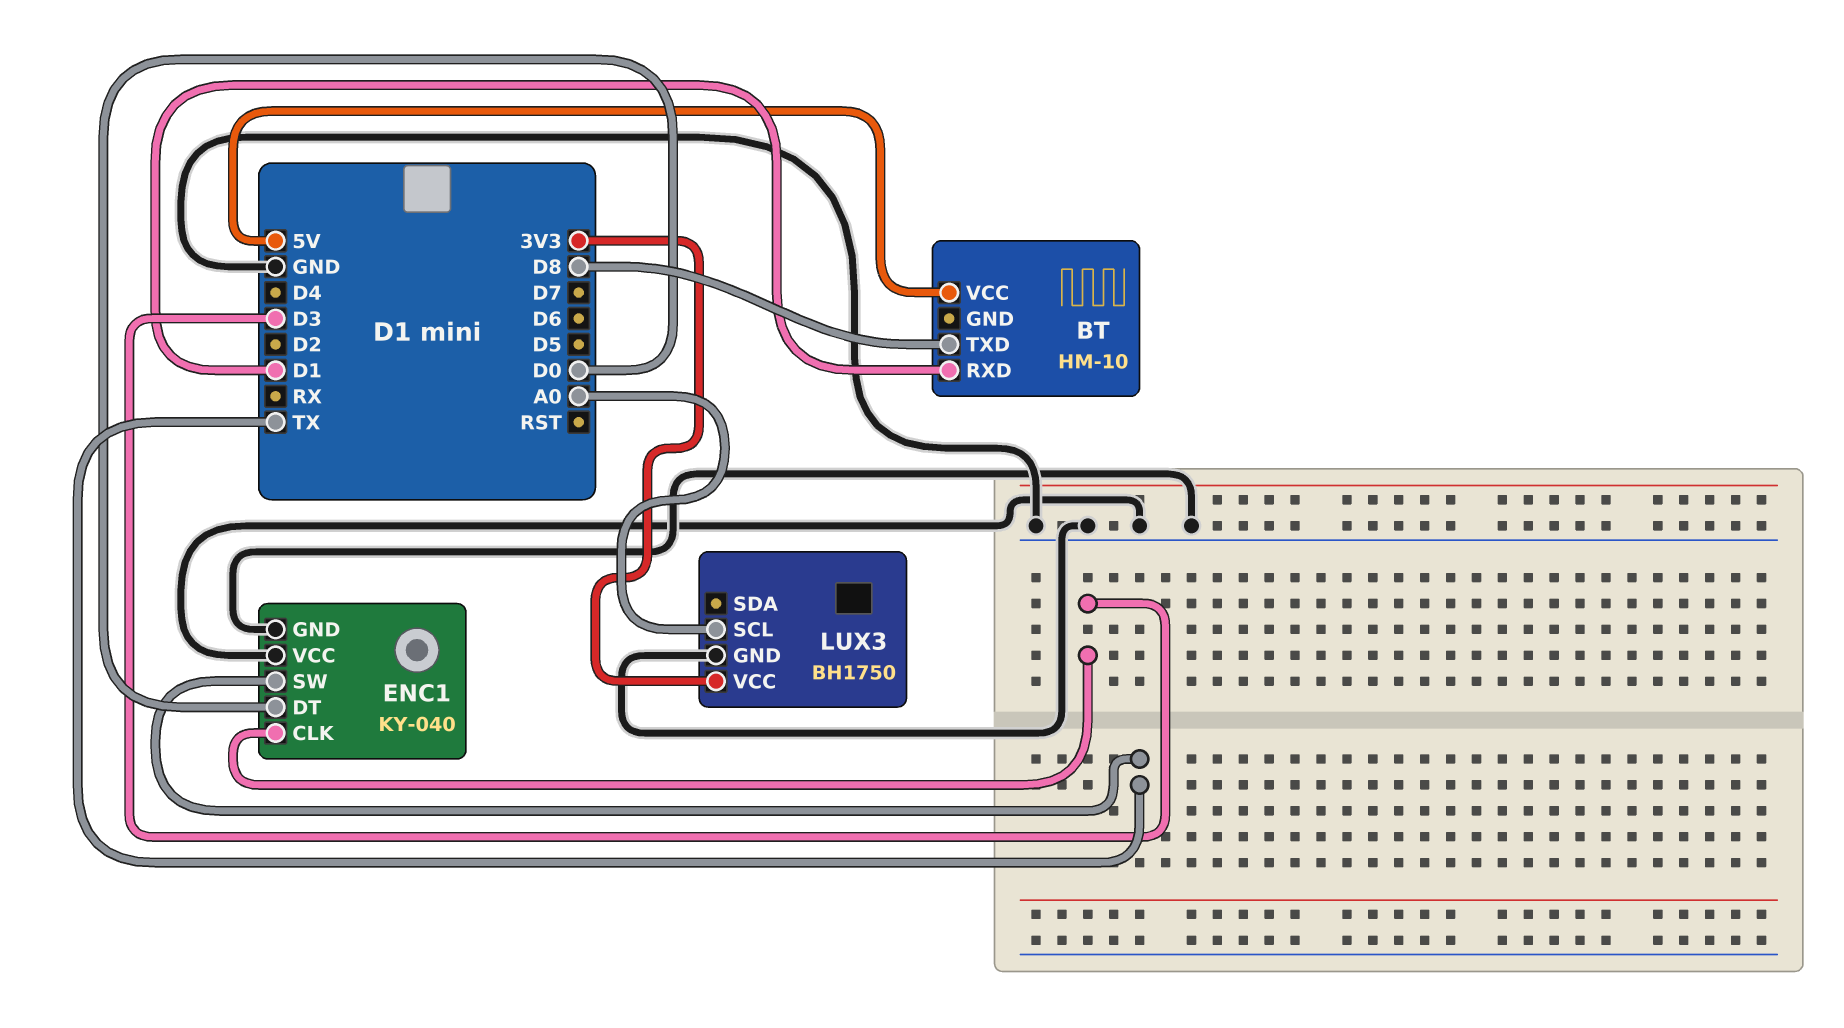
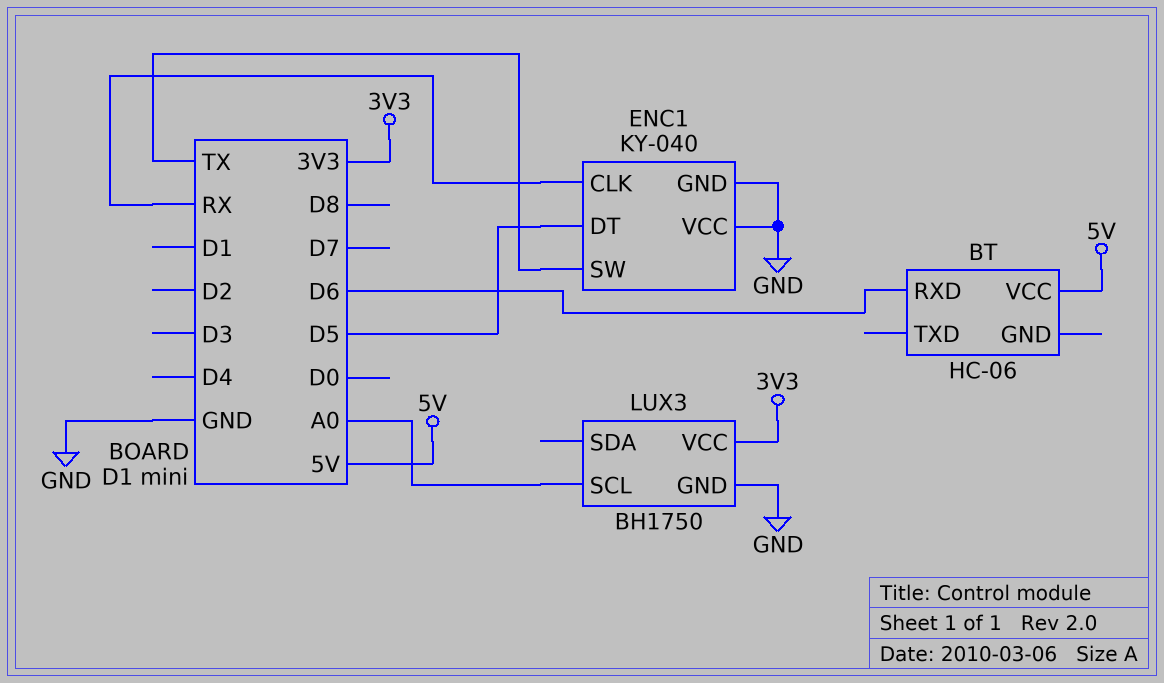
BT: HM-10 -> HC-06
BT pin RXD: D1 -> D6
BT pin TXD: D8 -> none
ENC1 pin CLK: D3 -> RX
ENC1 pin DT: D0 -> D5

